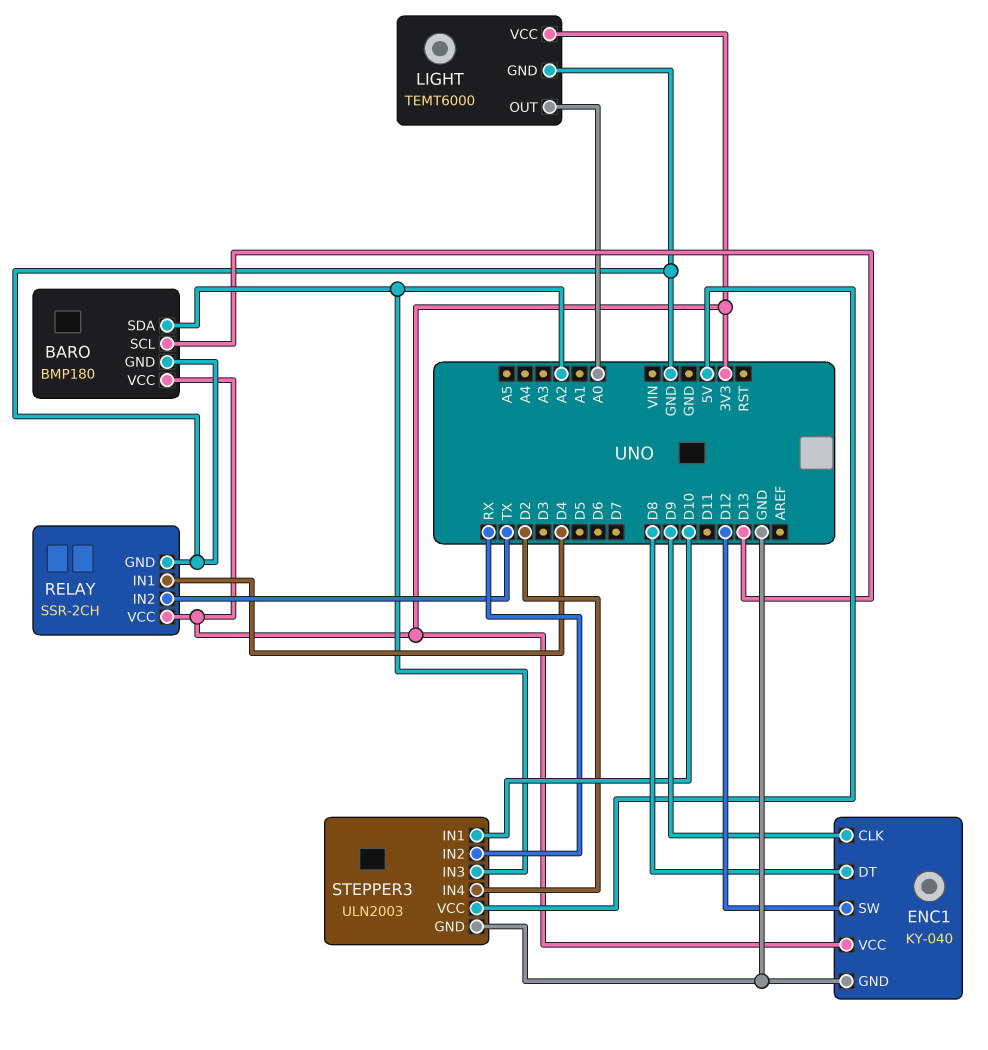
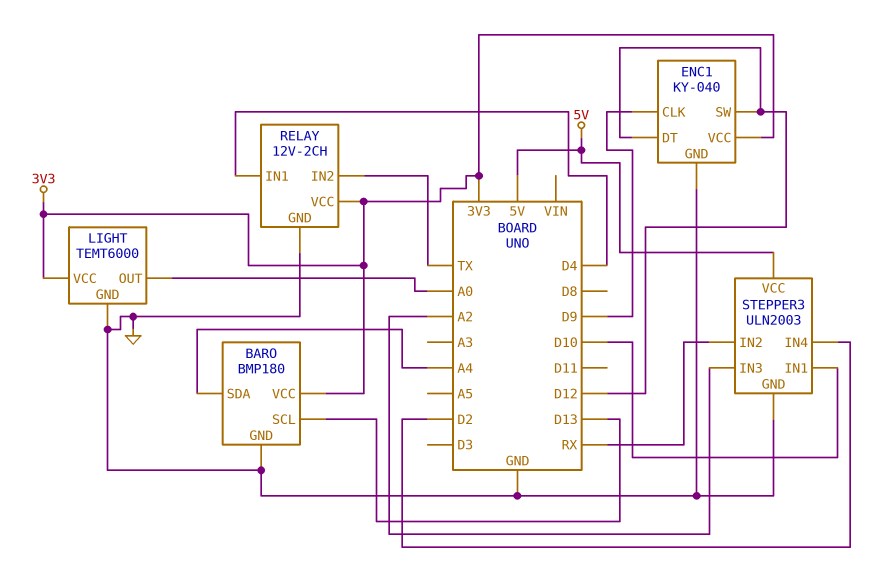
BARO pin SDA: A2 -> A4
ENC1 pin DT: D8 -> D12
RELAY: SSR-2CH -> 12V-2CH

